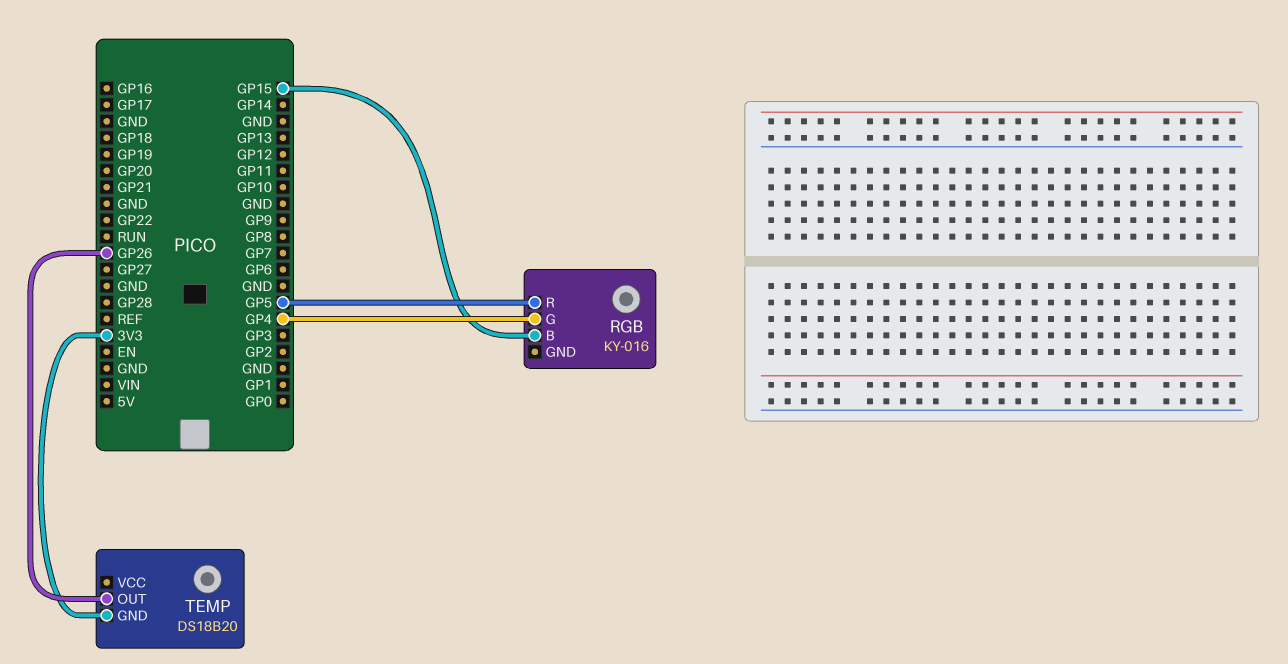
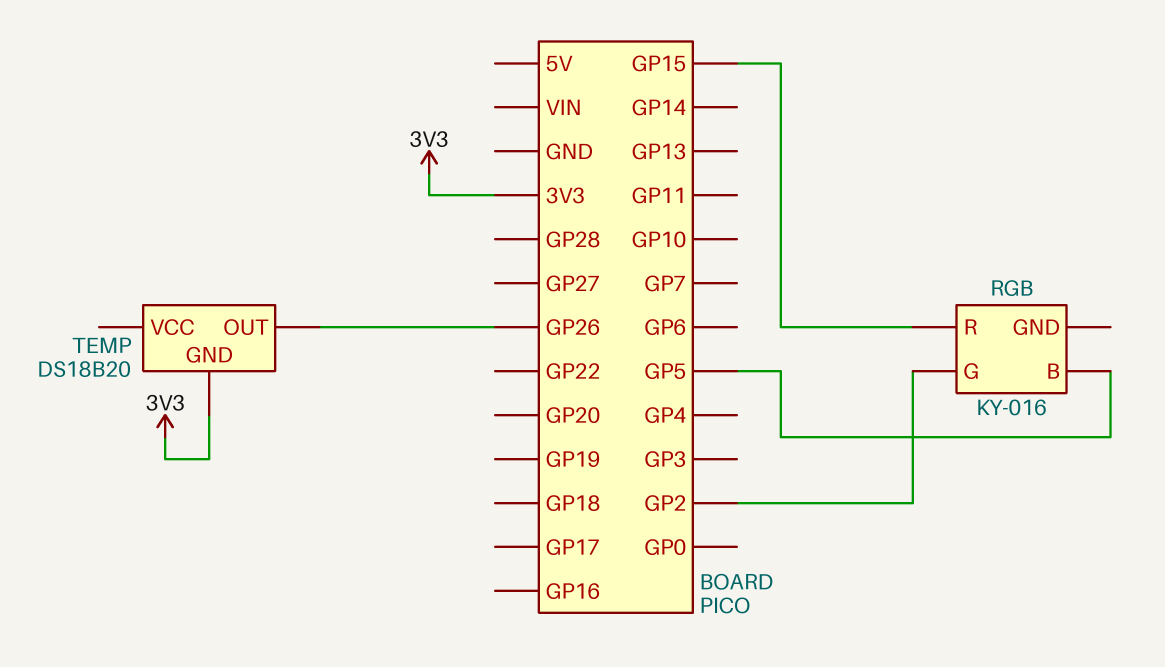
RGB pin B: GP15 -> GP5
RGB pin G: GP4 -> GP2
RGB pin R: GP5 -> GP15

